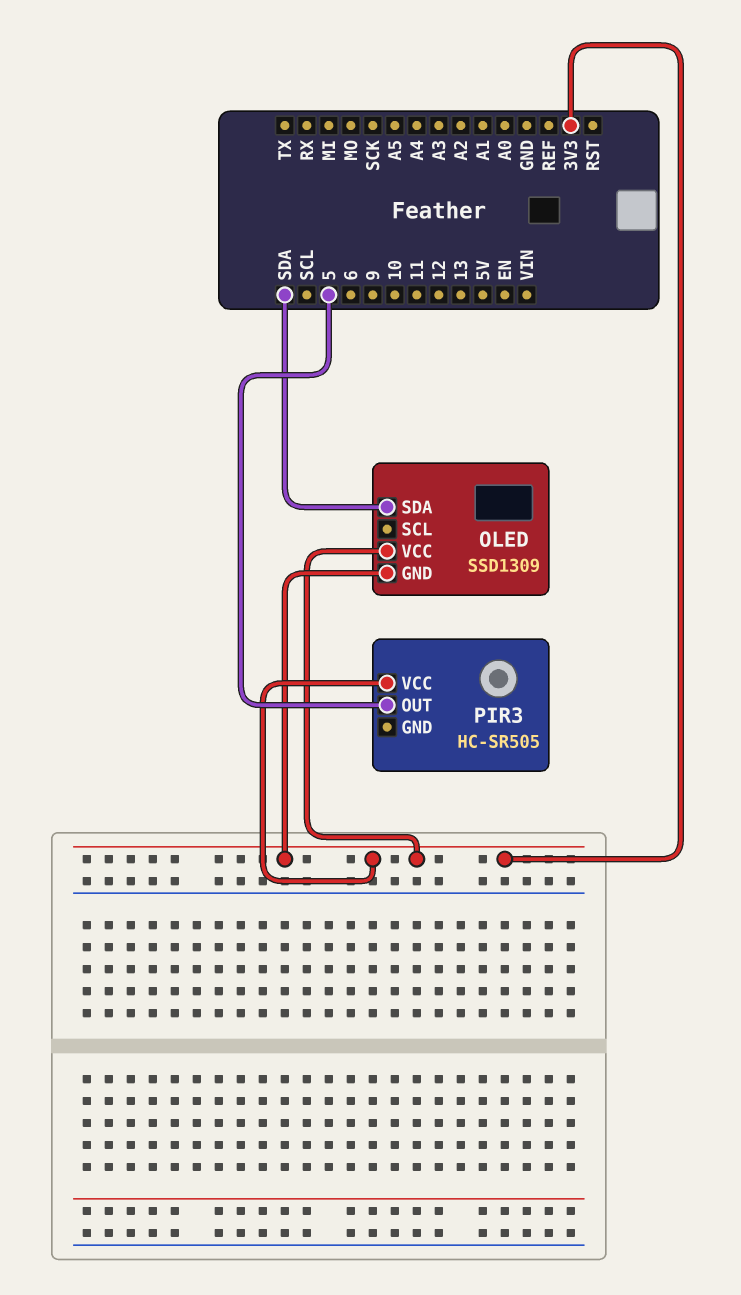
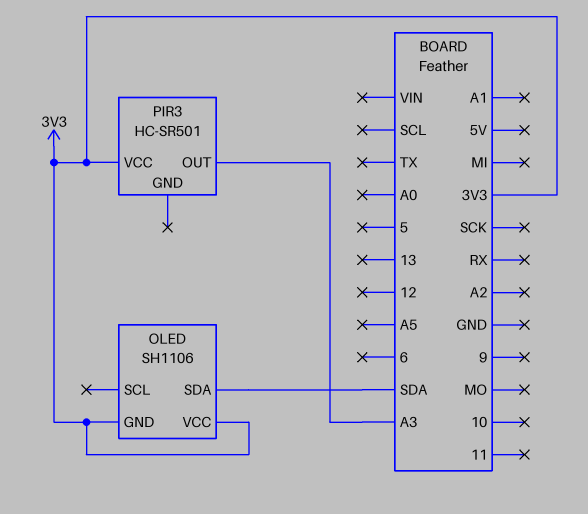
OLED: SSD1309 -> SH1106
PIR3: HC-SR505 -> HC-SR501
PIR3 pin OUT: 5 -> A3

